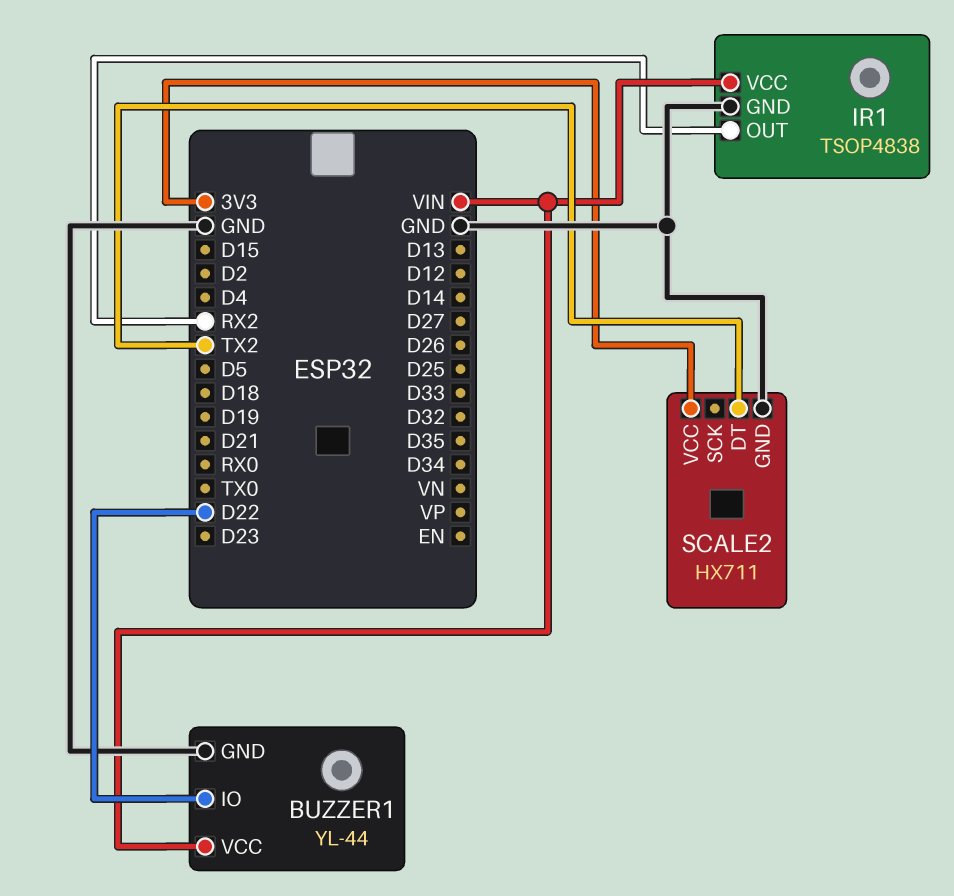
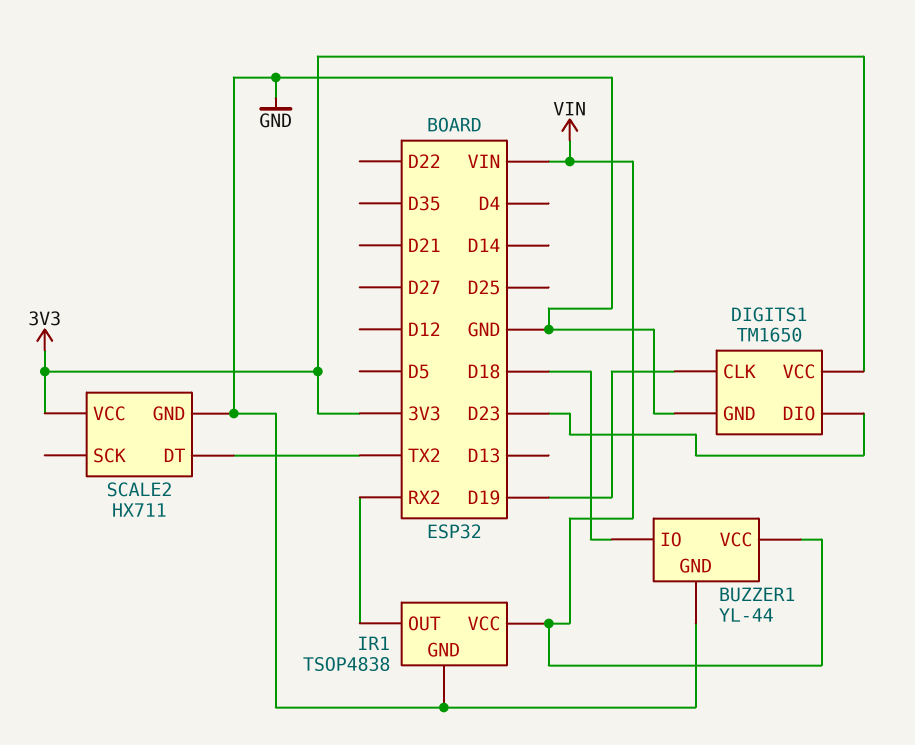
BUZZER1 pin IO: D22 -> D18
DIGITS1: none -> TM1650
DIGITS1 pin CLK: none -> D19
DIGITS1 pin DIO: none -> D23
DIGITS1 pin GND: none -> GND
DIGITS1 pin VCC: none -> 3V3

